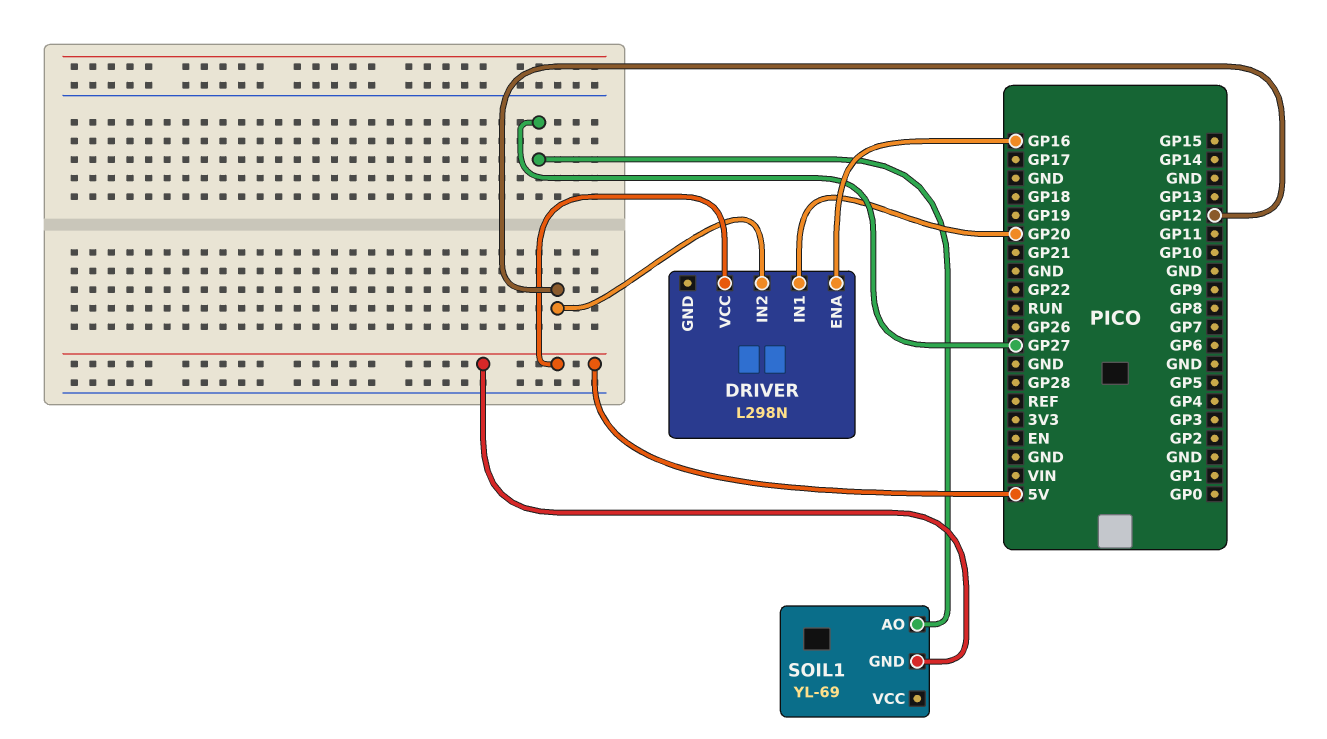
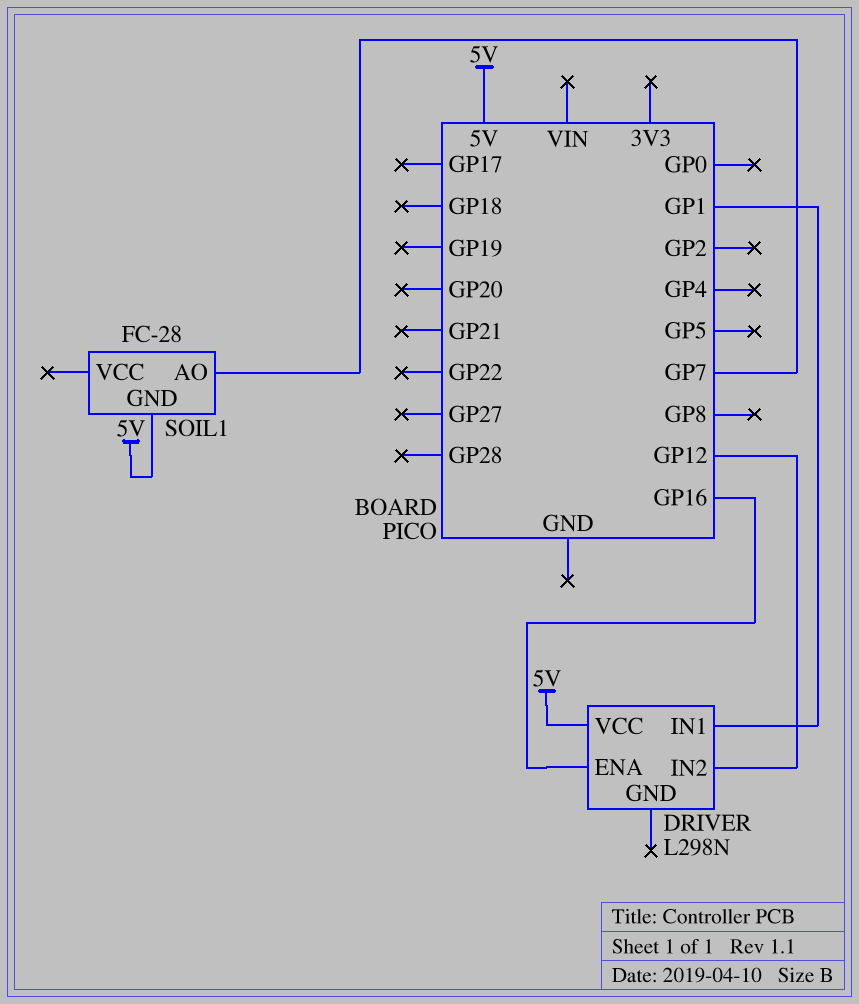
DRIVER pin IN1: GP20 -> GP1
SOIL1: YL-69 -> FC-28
SOIL1 pin AO: GP27 -> GP7

